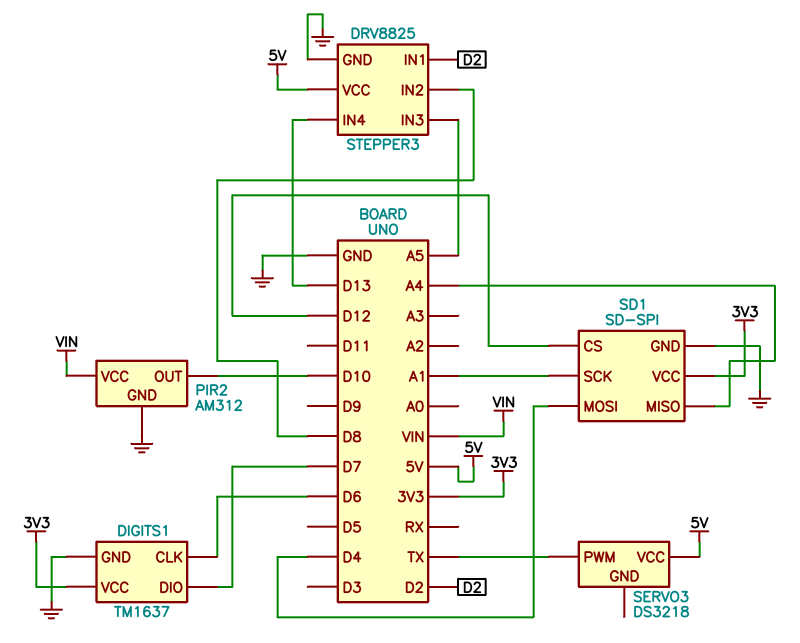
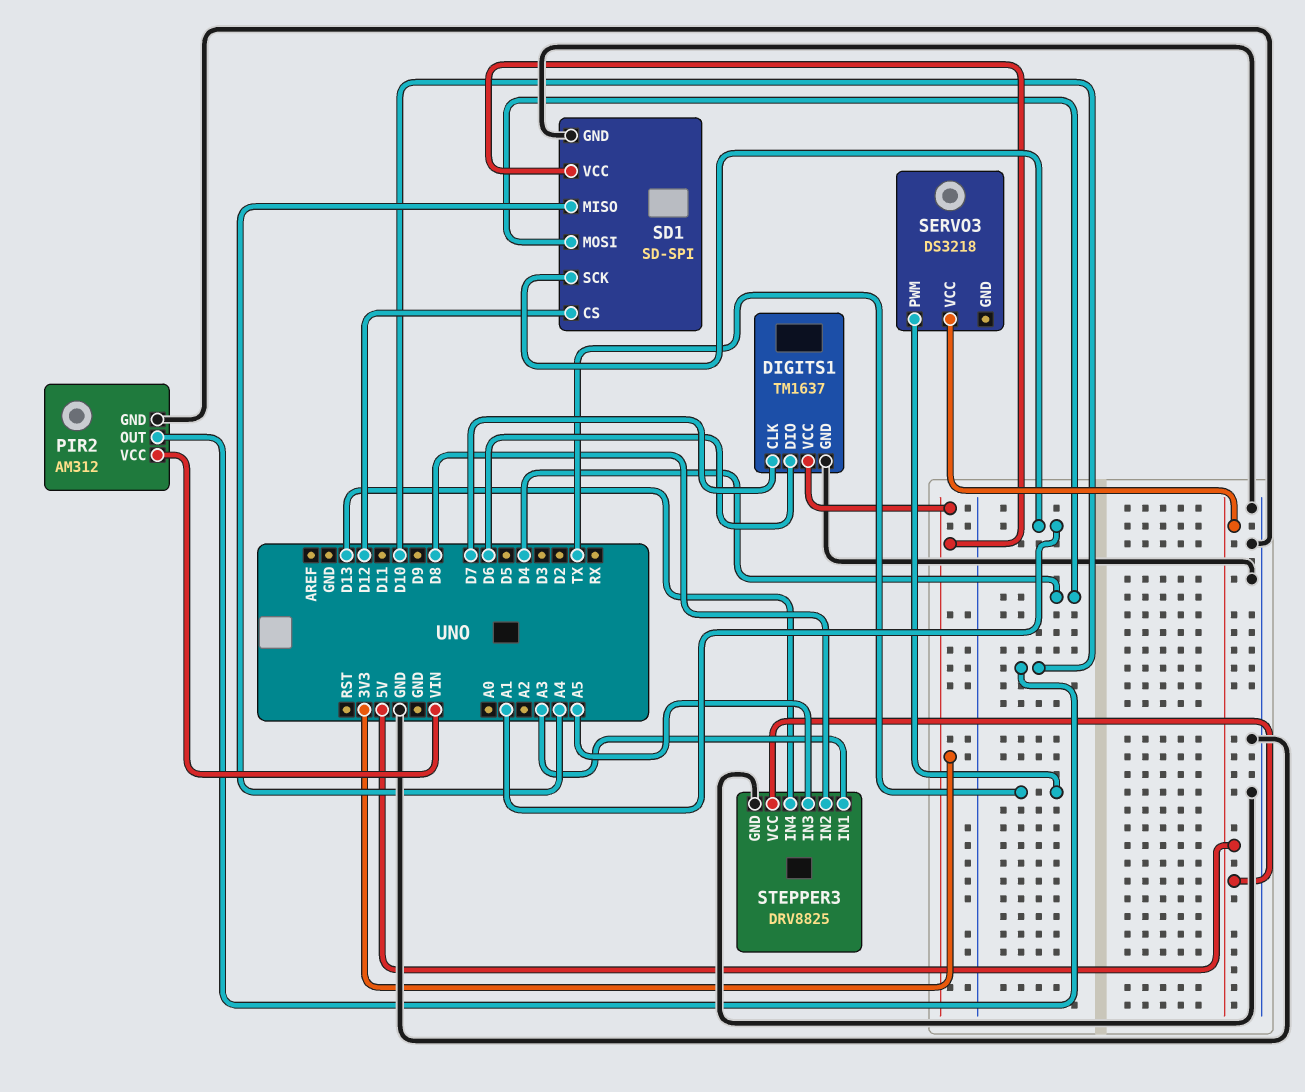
DIGITS1 pin CLK: D6 -> D7
DIGITS1 pin DIO: D7 -> D6
STEPPER3 pin IN1: D2 -> A3

